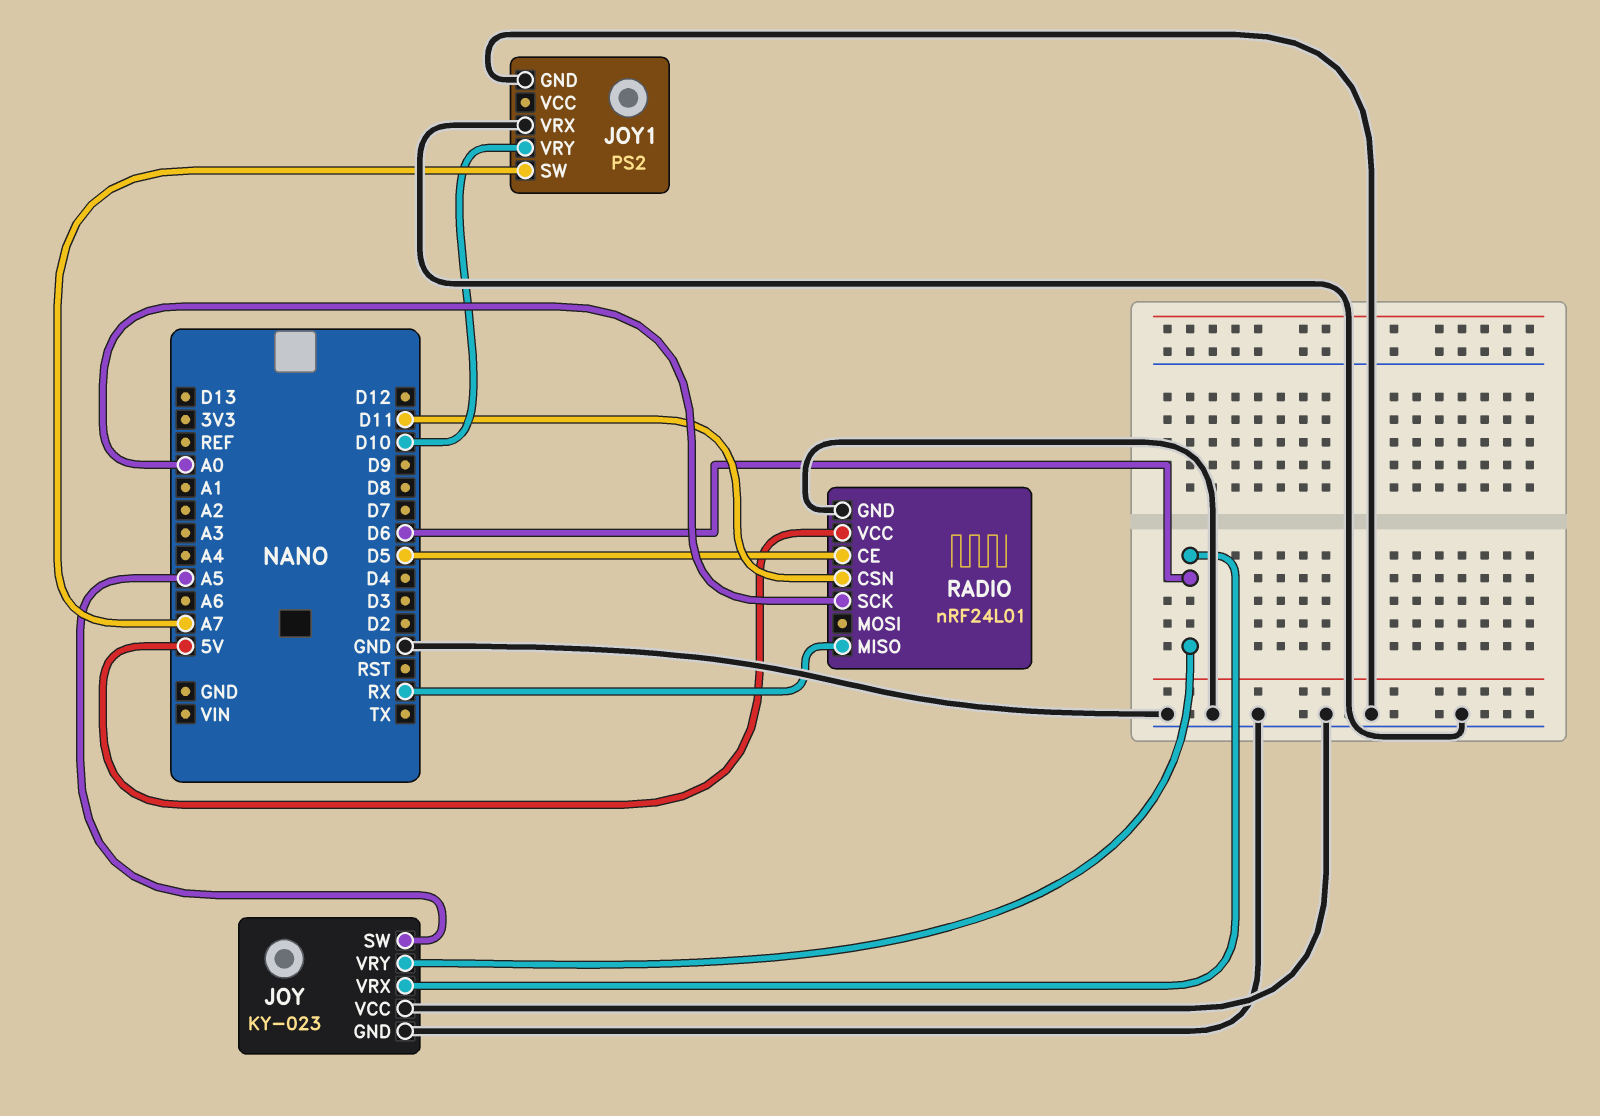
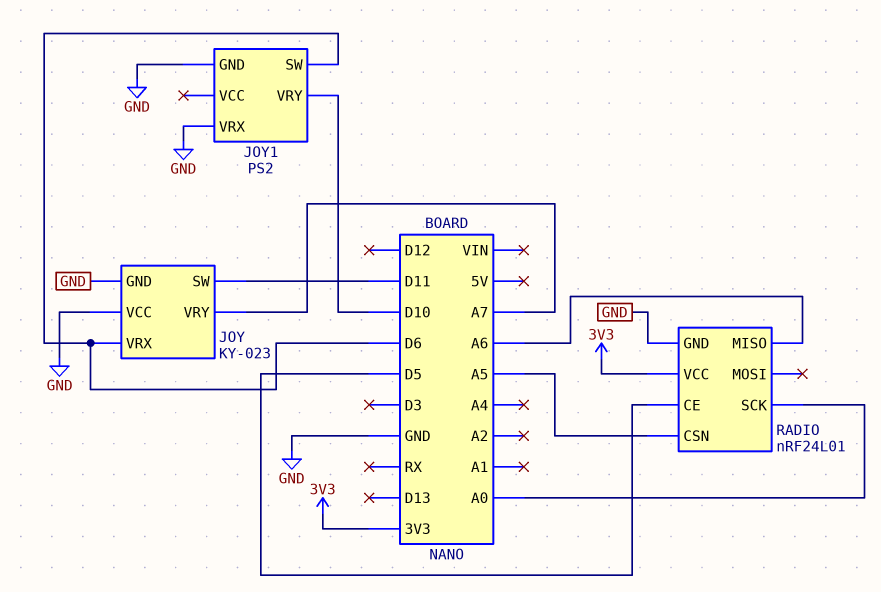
JOY pin SW: A5 -> D11
JOY pin VRY: D6 -> A7
JOY1 pin SW: A7 -> D6
RADIO pin CSN: D11 -> A5
RADIO pin MISO: RX -> A6
RADIO pin VCC: 5V -> 3V3

